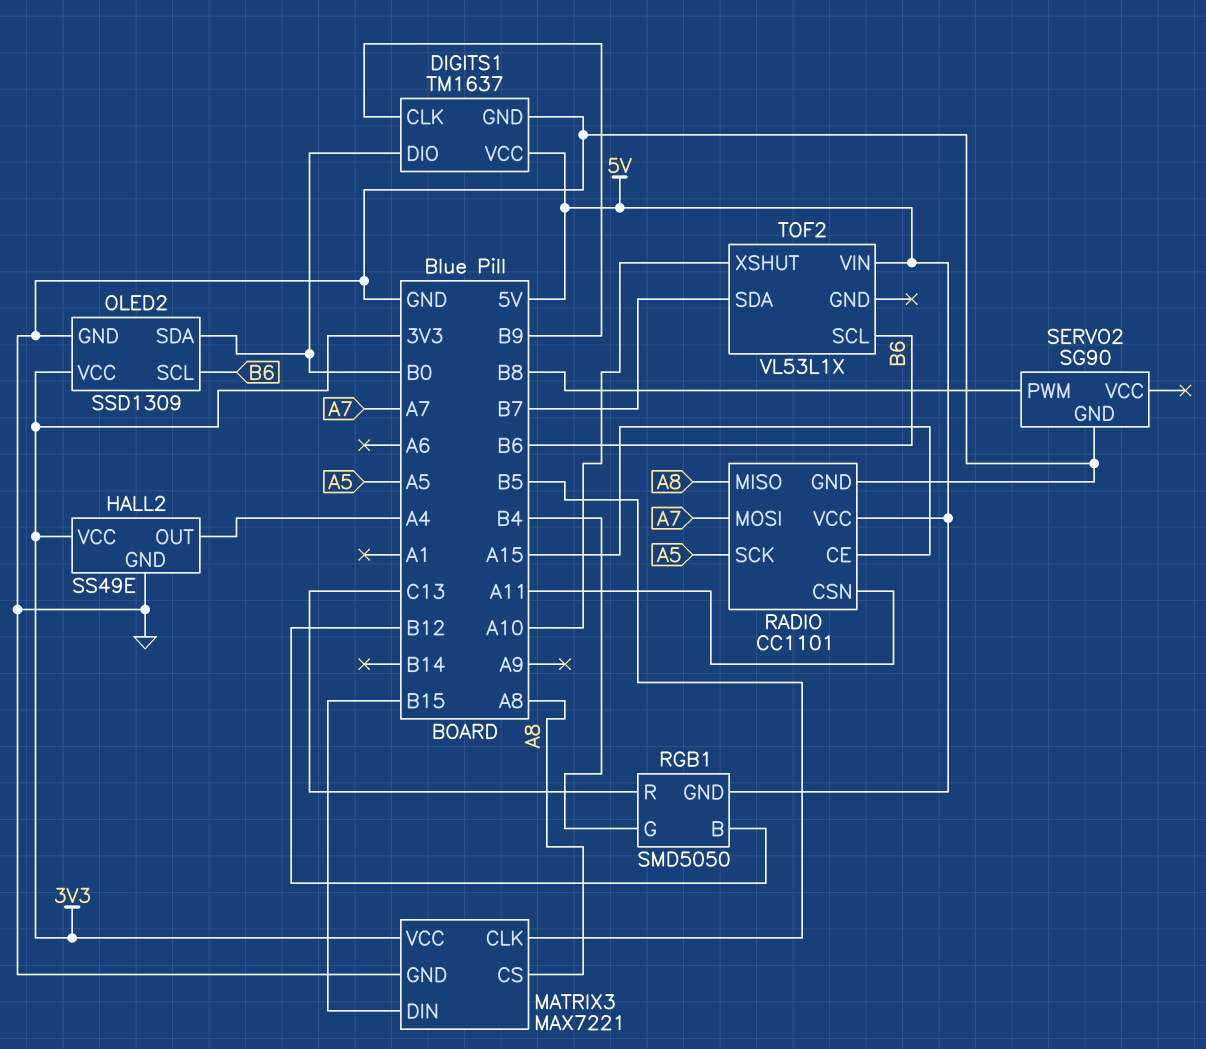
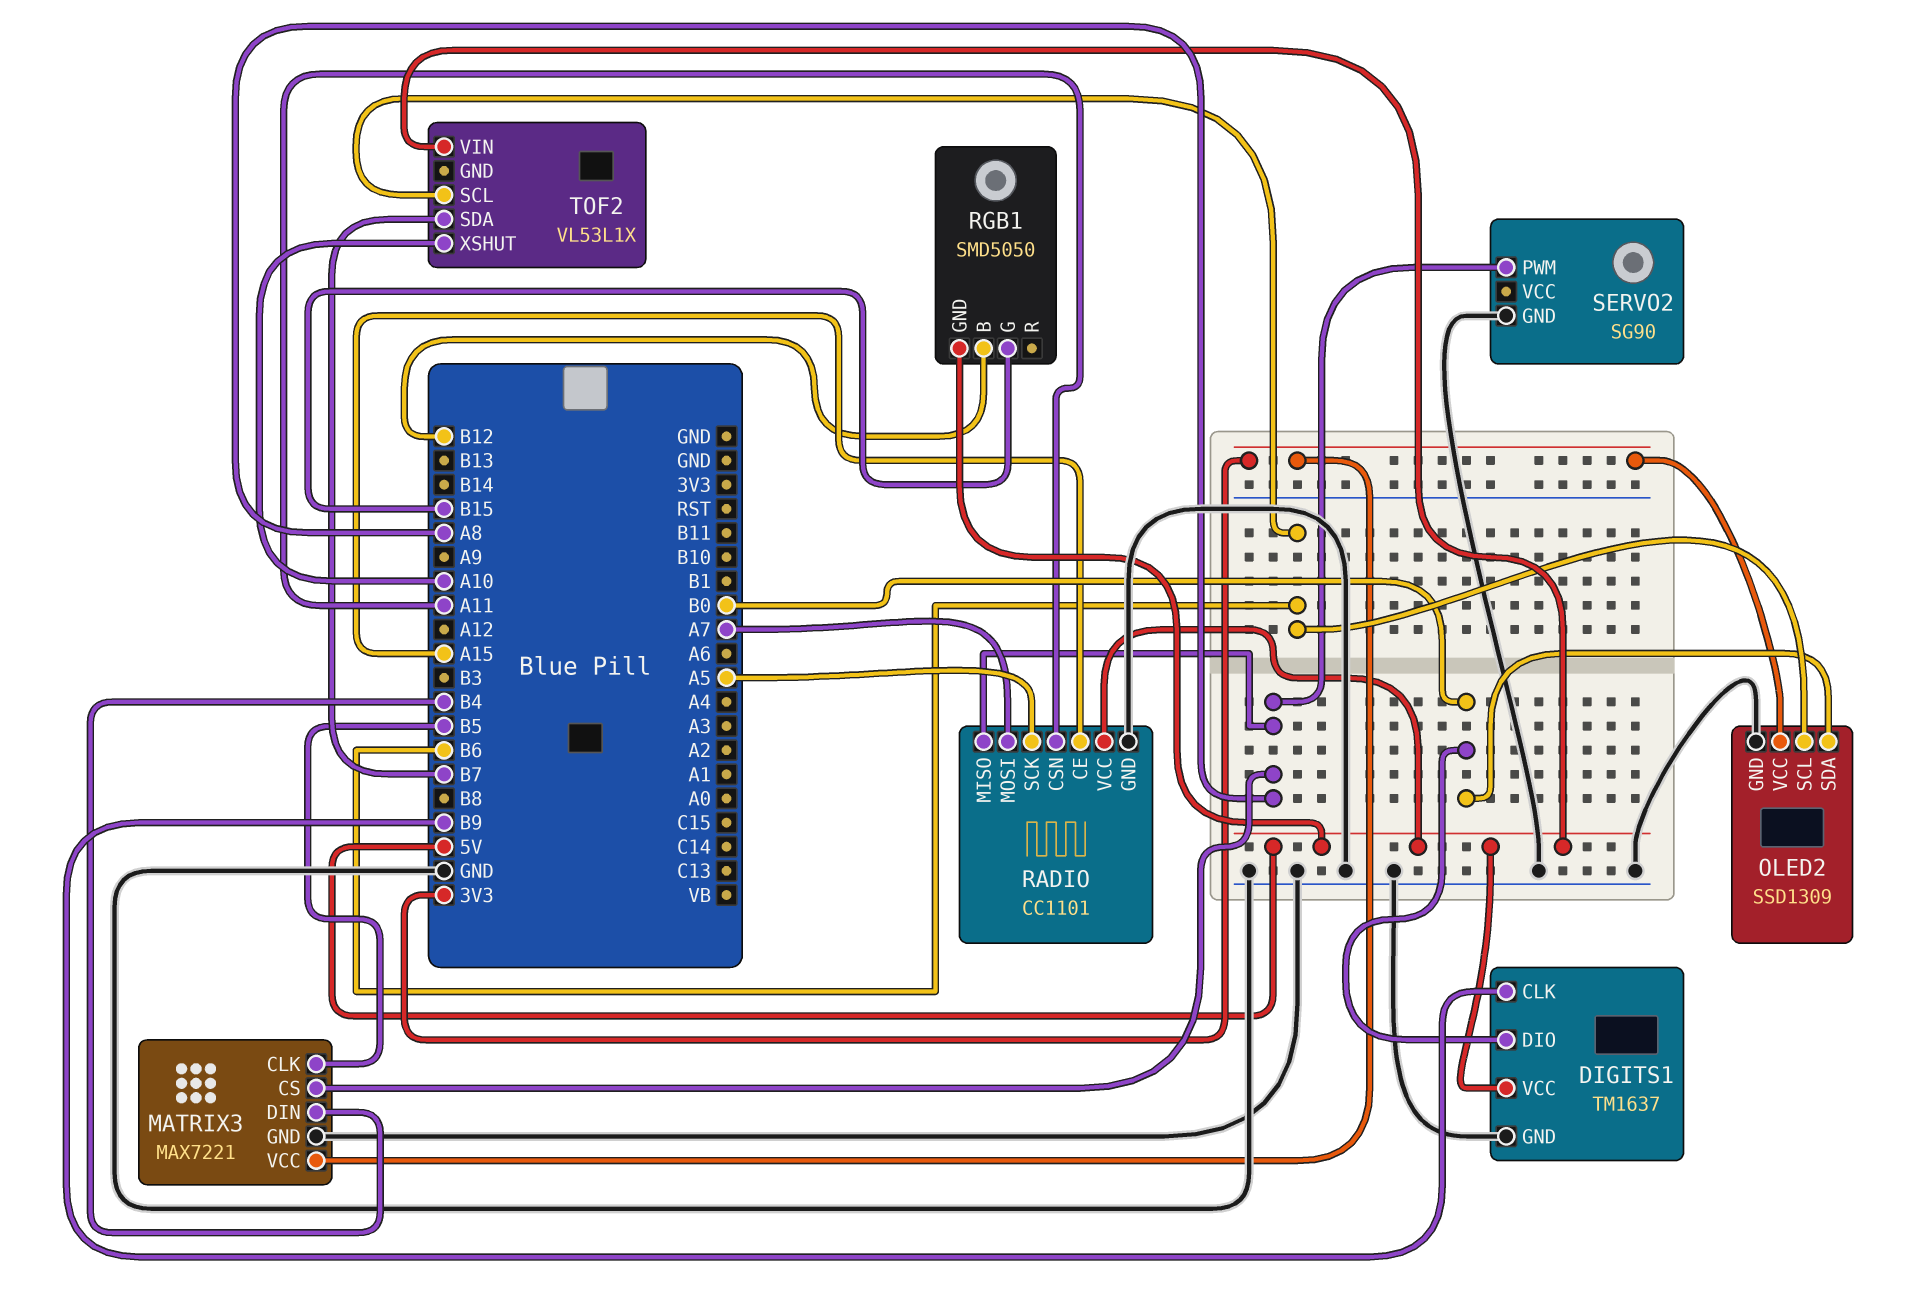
HALL2: SS49E -> none
HALL2 pin GND: GND -> none
HALL2 pin OUT: A4 -> none
HALL2 pin VCC: 3V3 -> none
MATRIX3 pin DIN: B15 -> B4
RGB1 pin G: B4 -> B15
RGB1 pin R: C13 -> none
SERVO2 pin PWM: B8 -> A8

